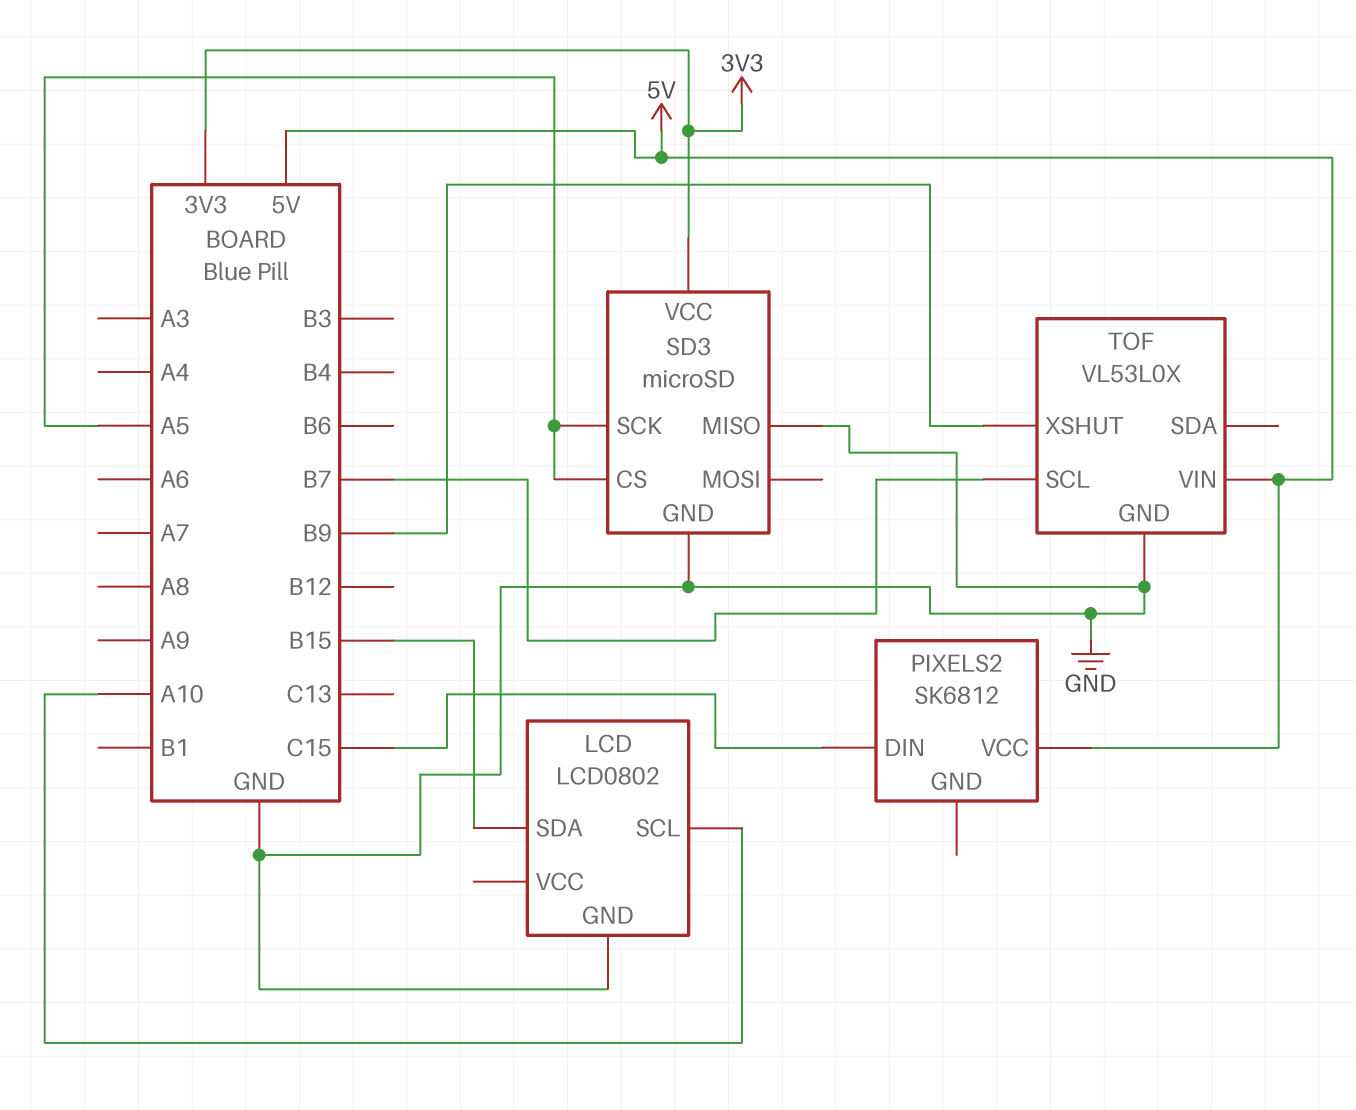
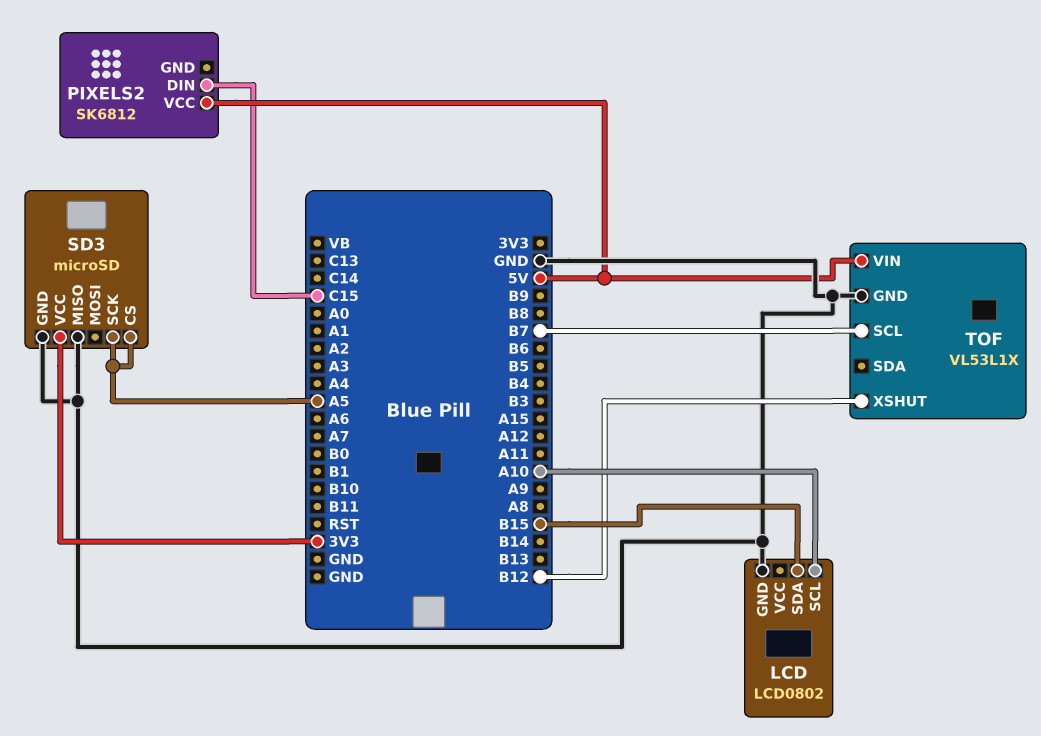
TOF: VL53L0X -> VL53L1X
TOF pin XSHUT: B9 -> B12

